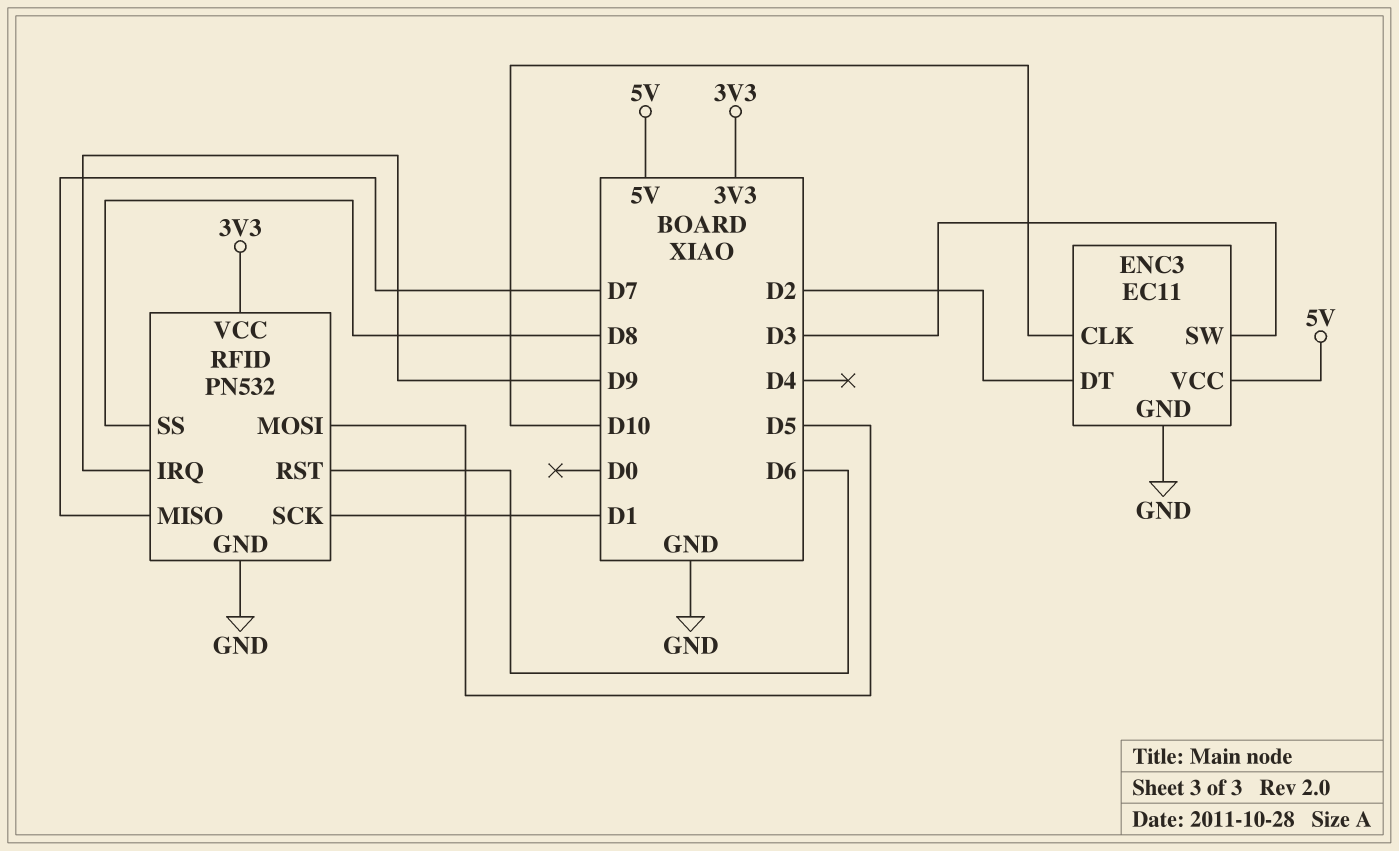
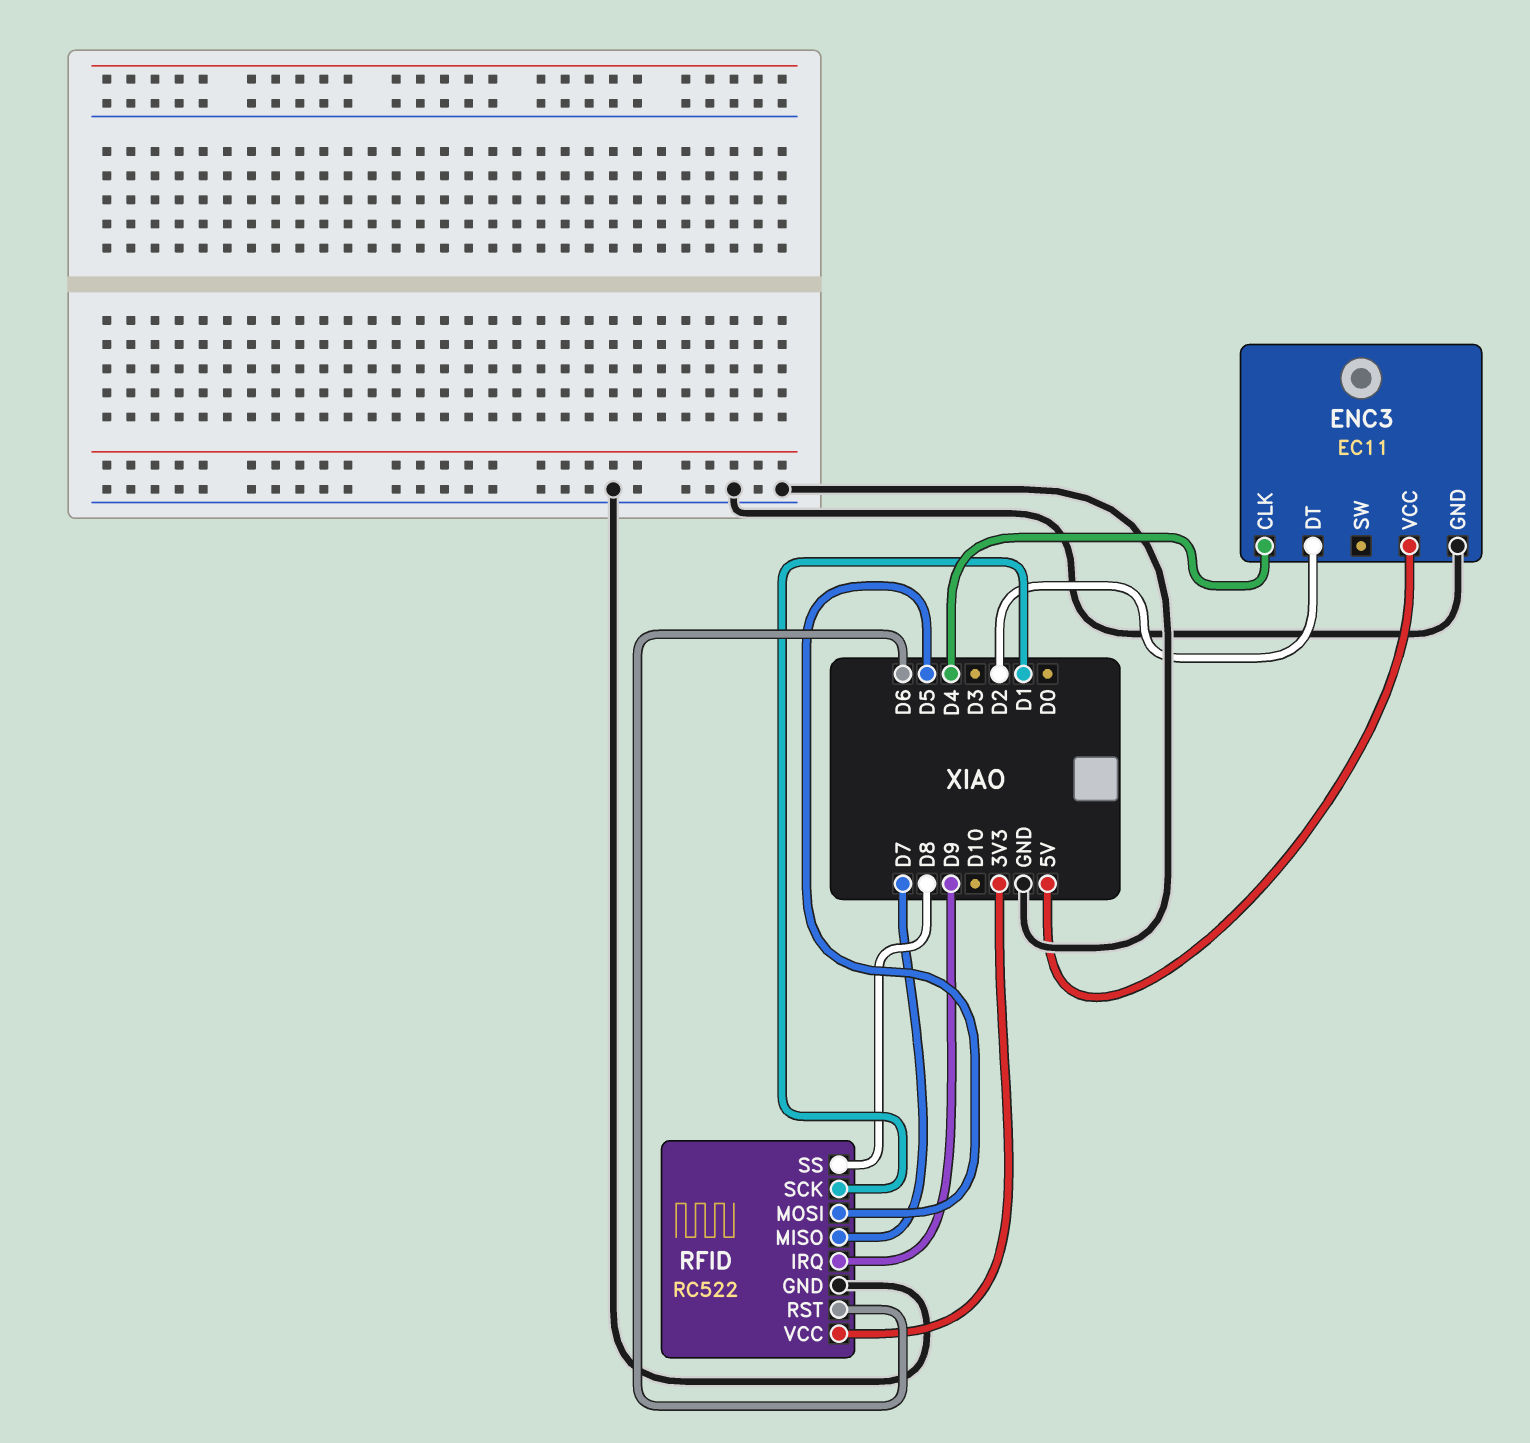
ENC3 pin CLK: D10 -> D4
ENC3 pin SW: D3 -> none
RFID: PN532 -> RC522

